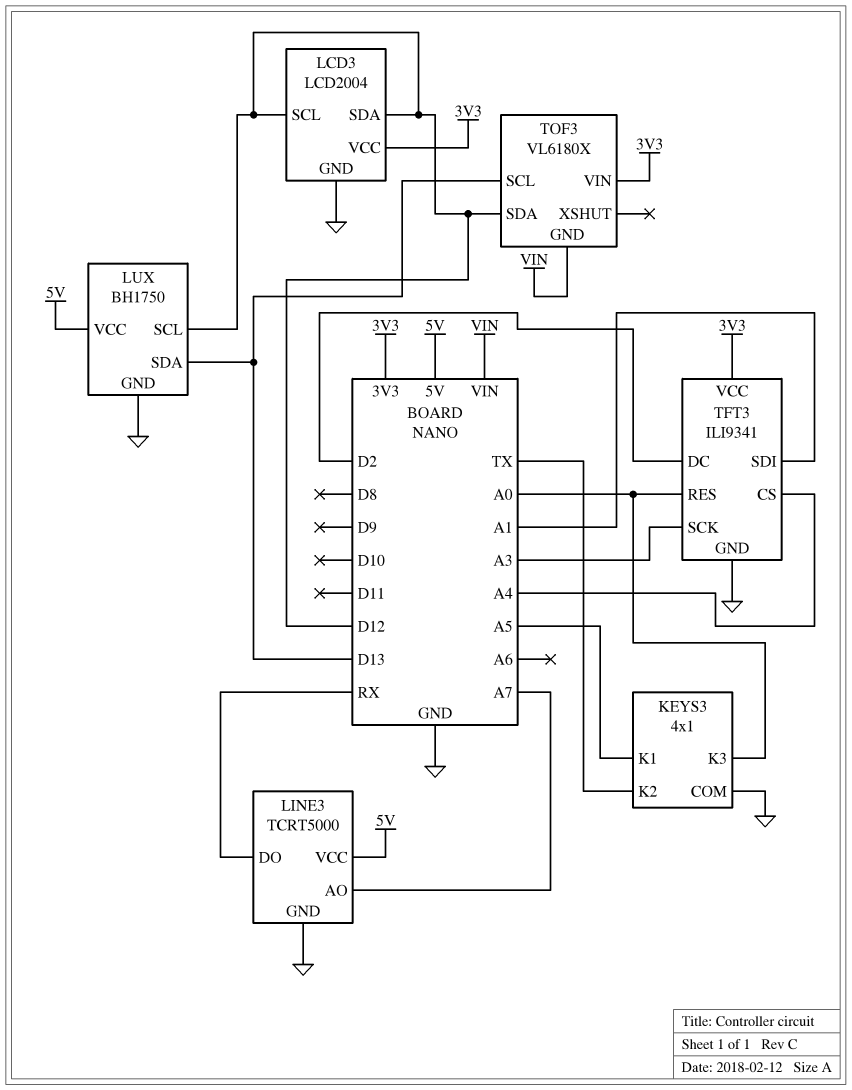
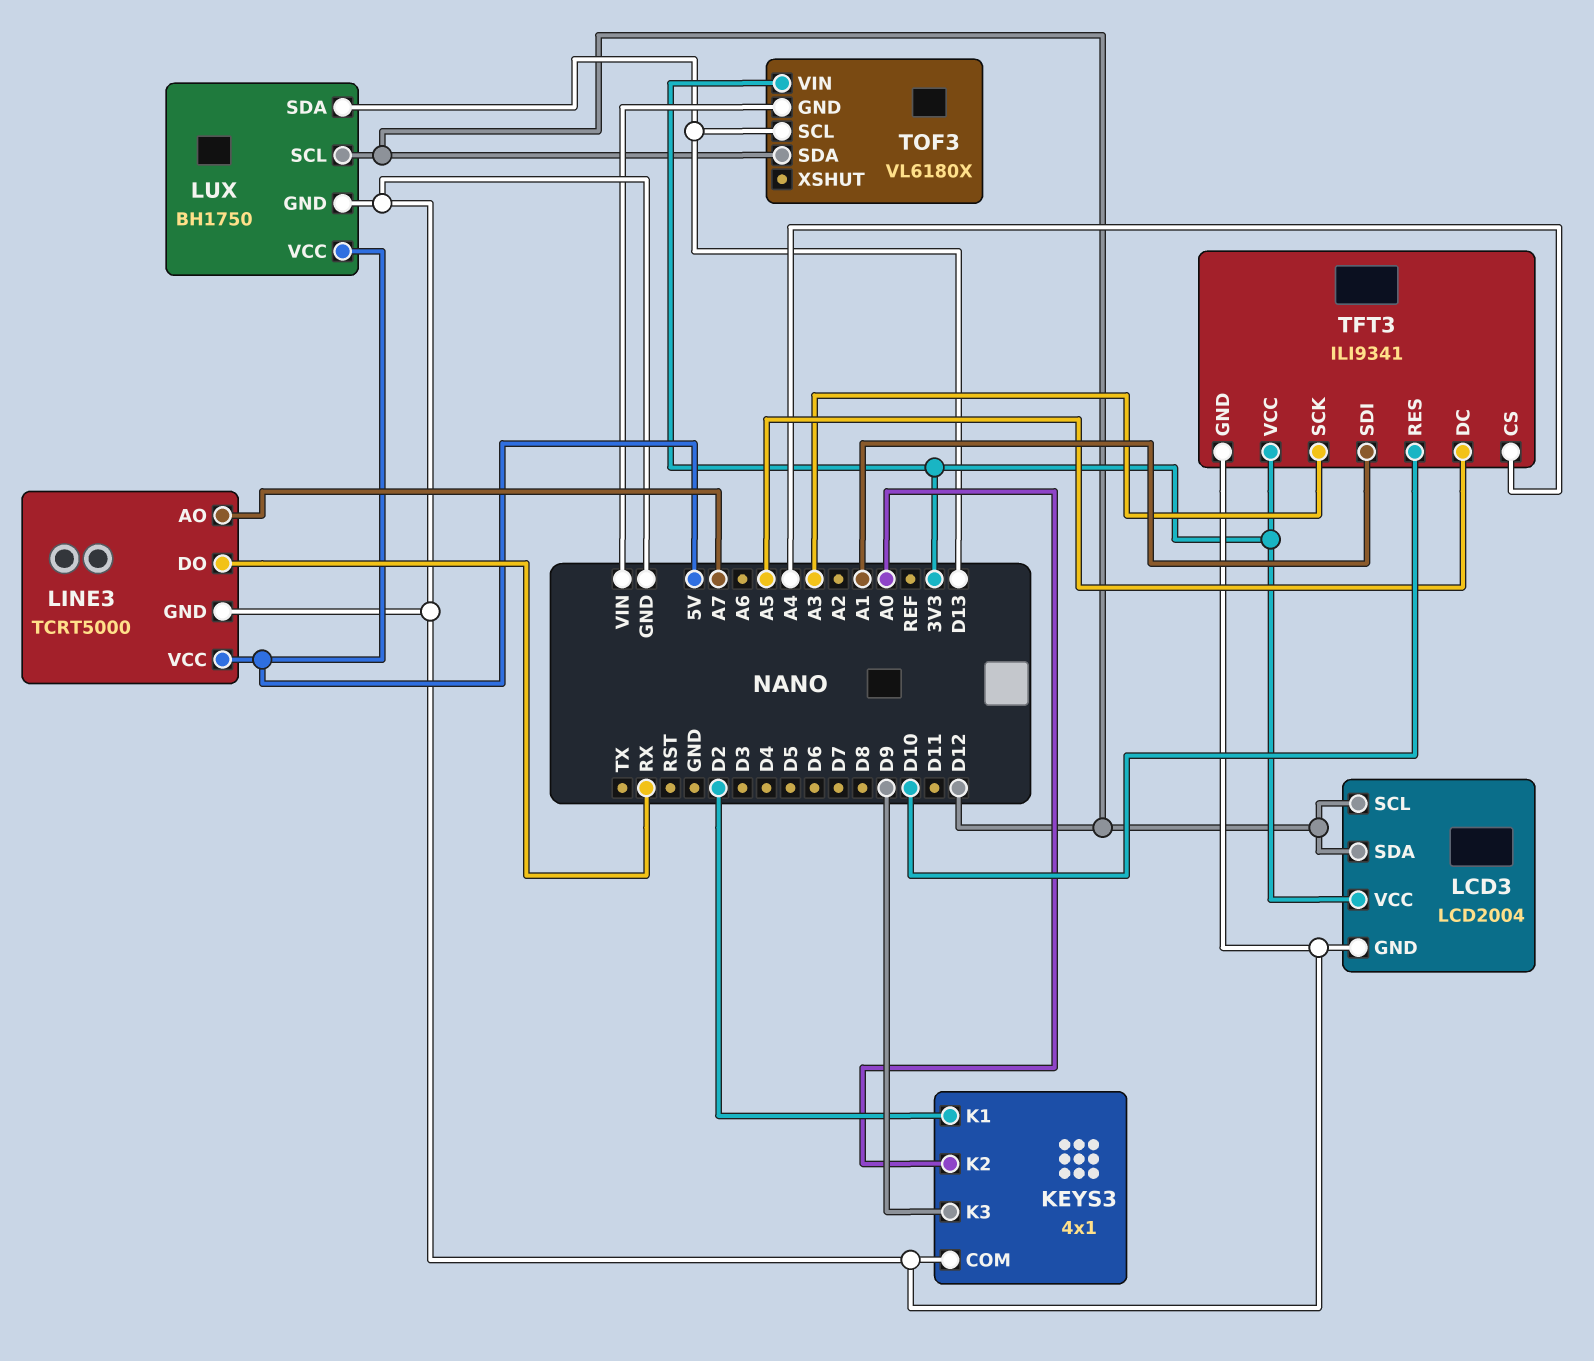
KEYS3 pin K1: A5 -> D2
KEYS3 pin K2: TX -> A0
KEYS3 pin K3: A0 -> D9
TFT3 pin DC: D2 -> A5
TFT3 pin RES: A0 -> D10

